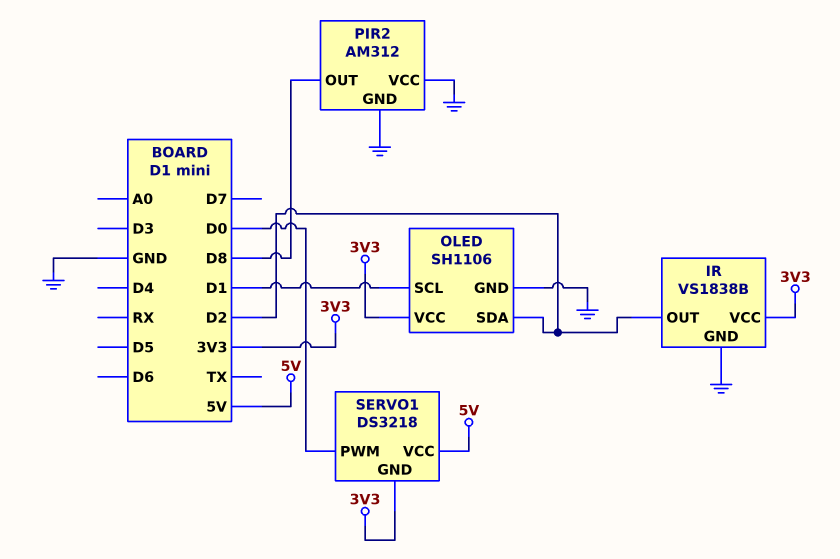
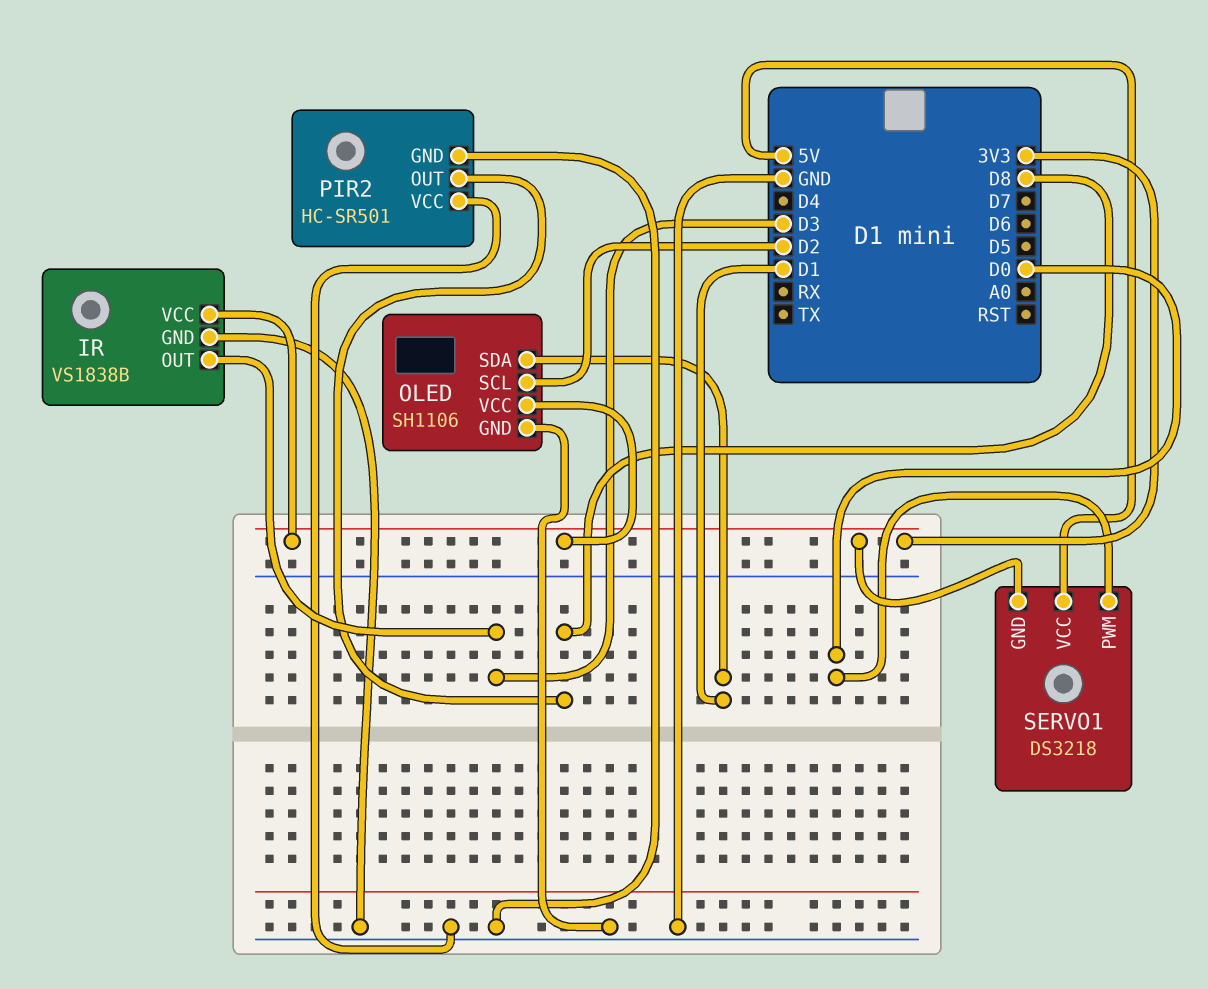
IR pin OUT: D2 -> D3
OLED pin SCL: D1 -> D2
OLED pin SDA: D2 -> D1
PIR2: AM312 -> HC-SR501

